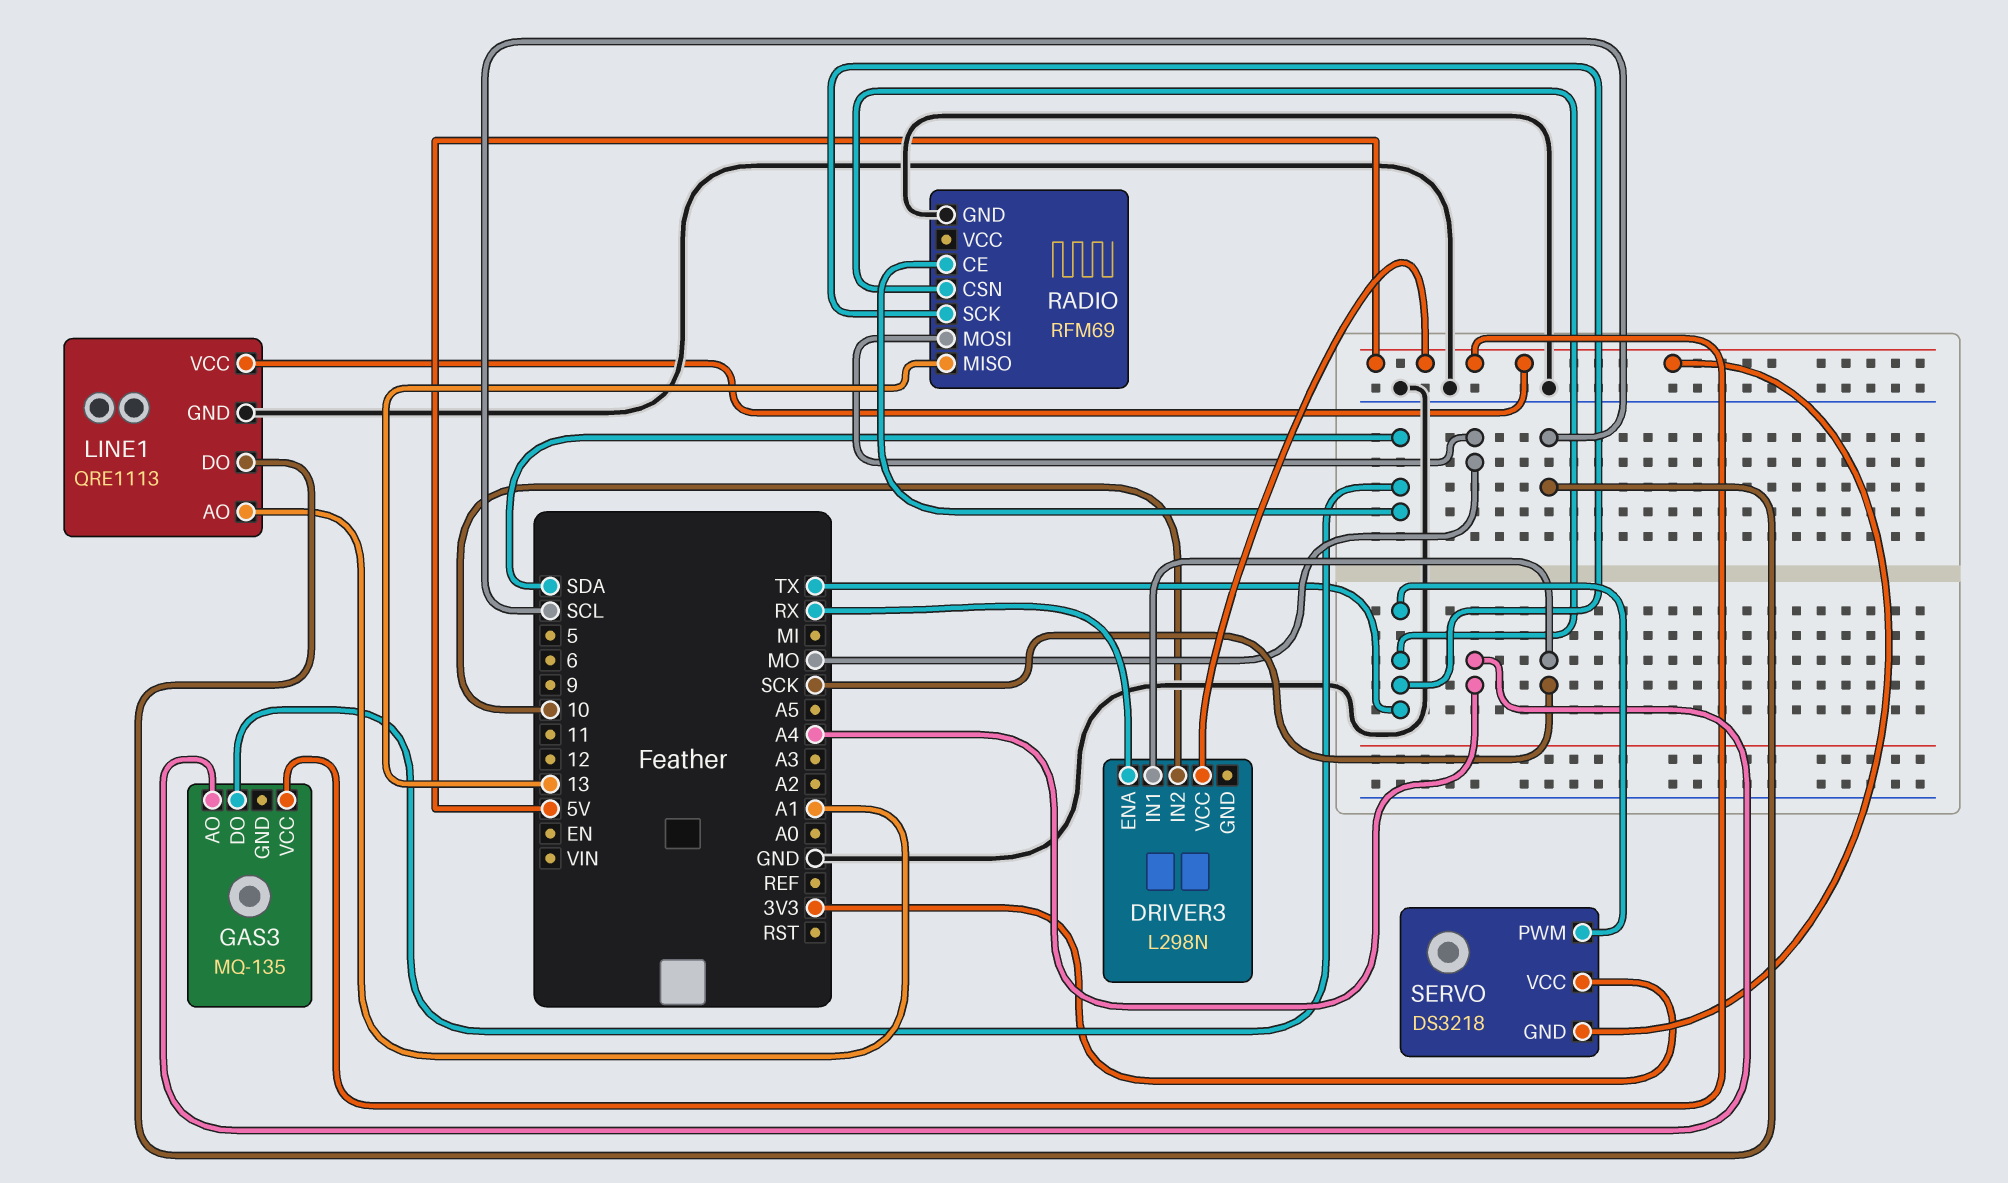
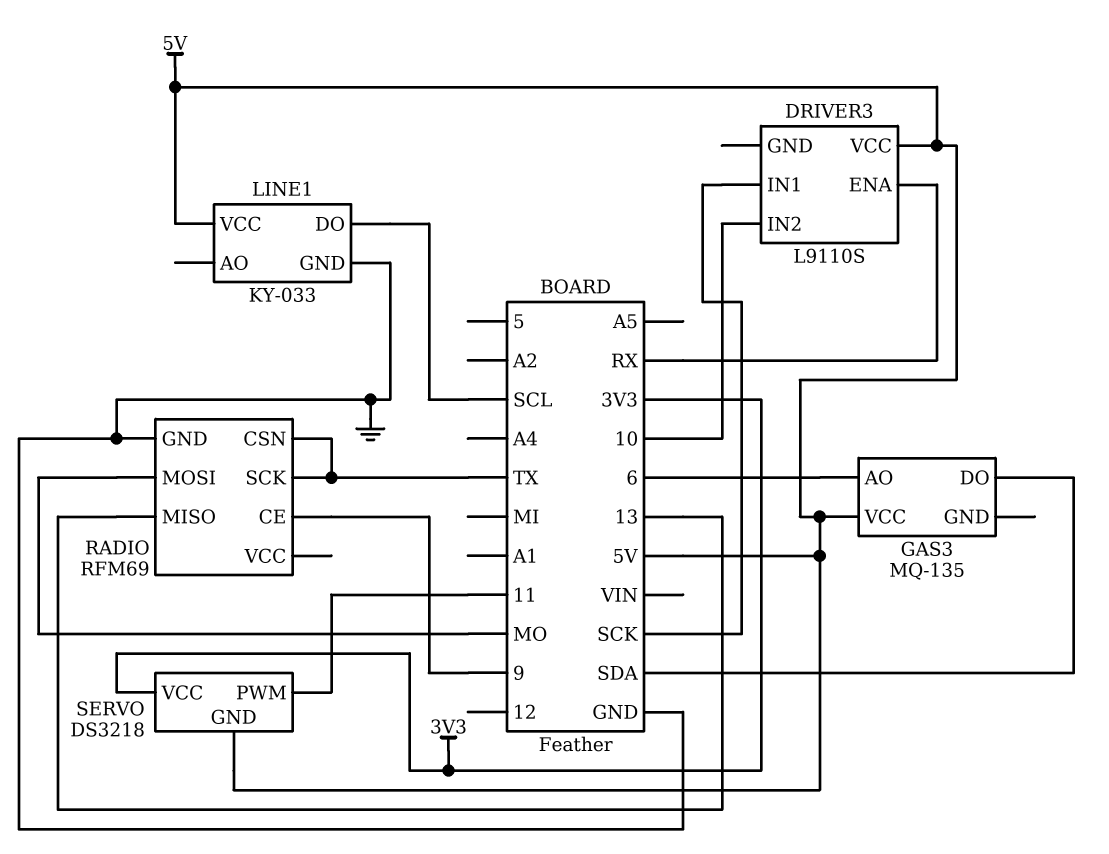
DRIVER3: L298N -> L9110S
GAS3 pin AO: A4 -> 6
LINE1: QRE1113 -> KY-033
LINE1 pin AO: A1 -> none
RADIO pin CE: SDA -> 9
SERVO pin PWM: TX -> 11

